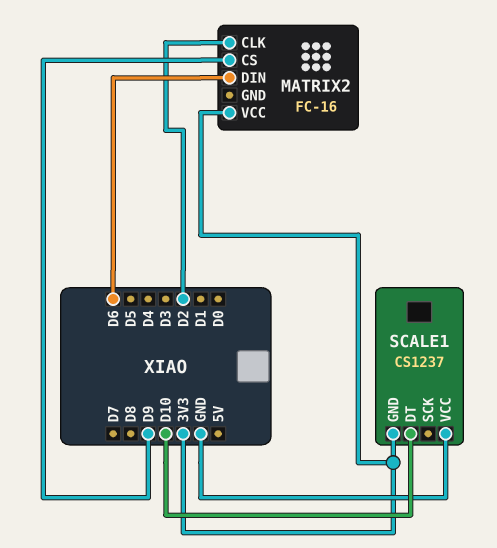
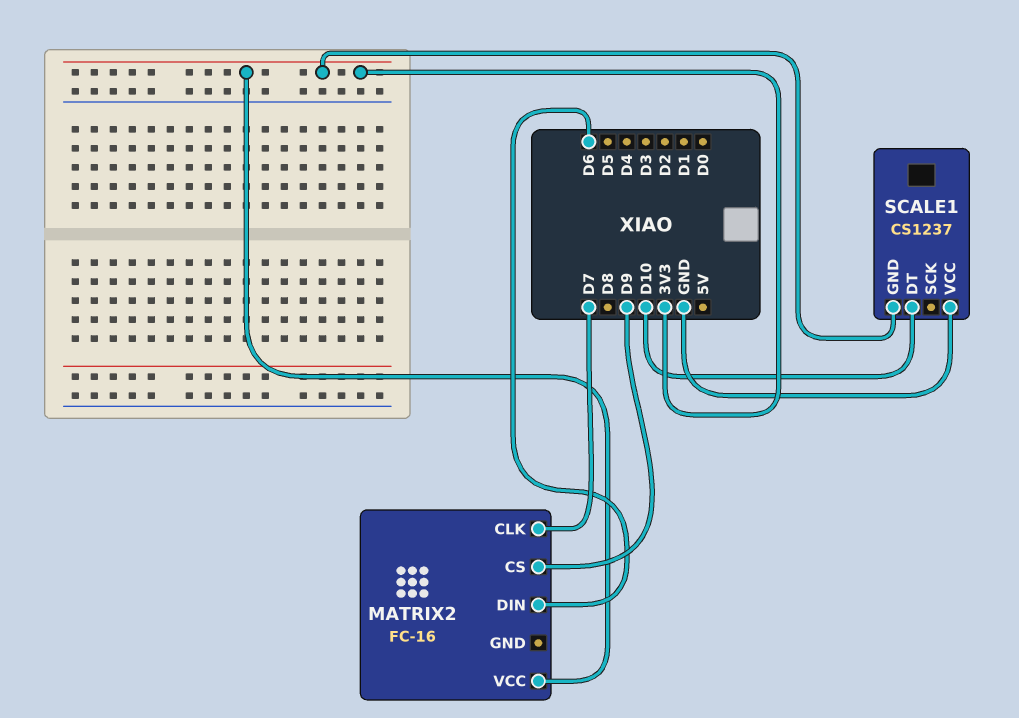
MATRIX2 pin CLK: D2 -> D7

